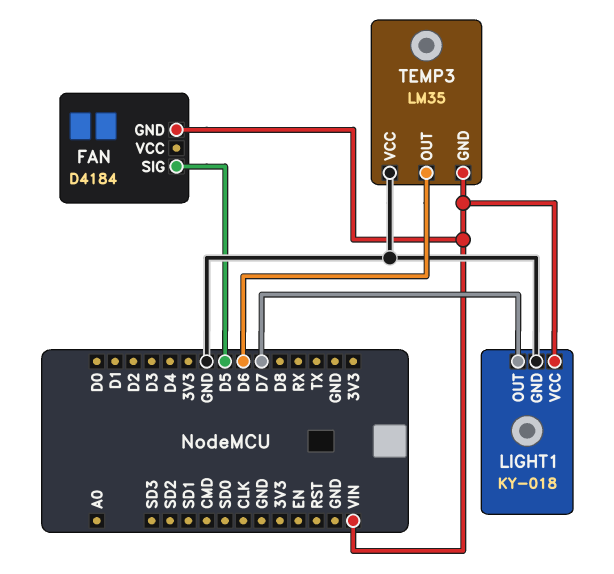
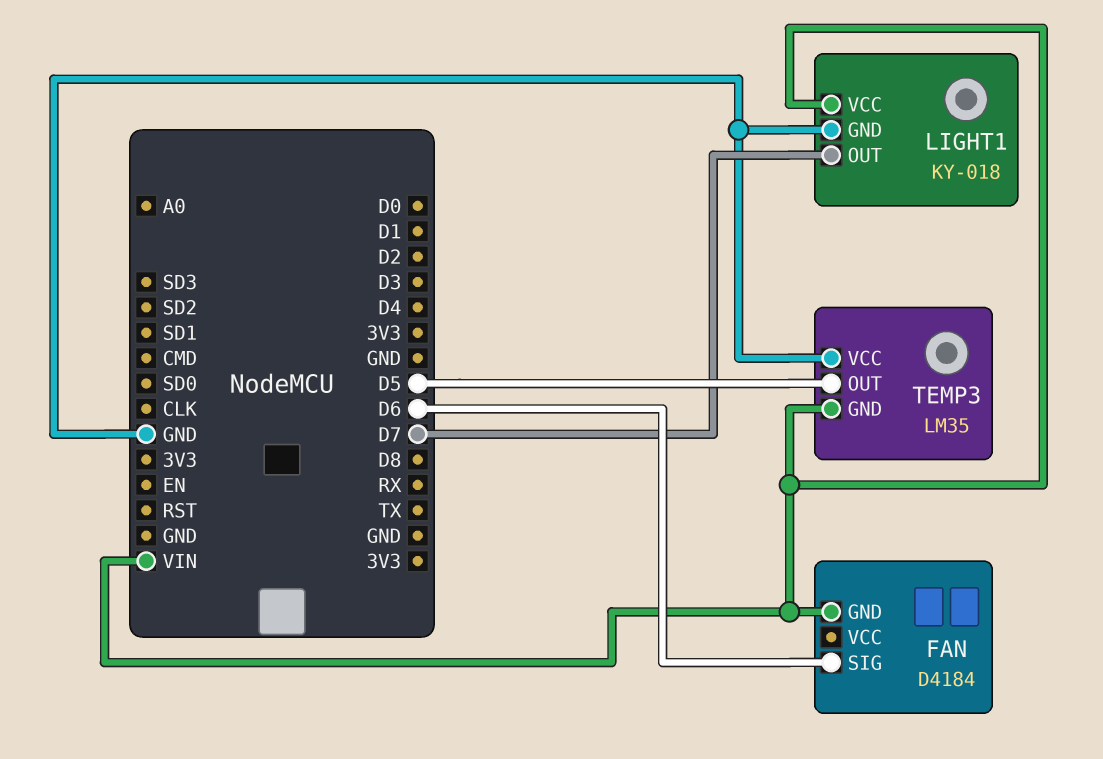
FAN pin SIG: D5 -> D6
TEMP3 pin OUT: D6 -> D5

